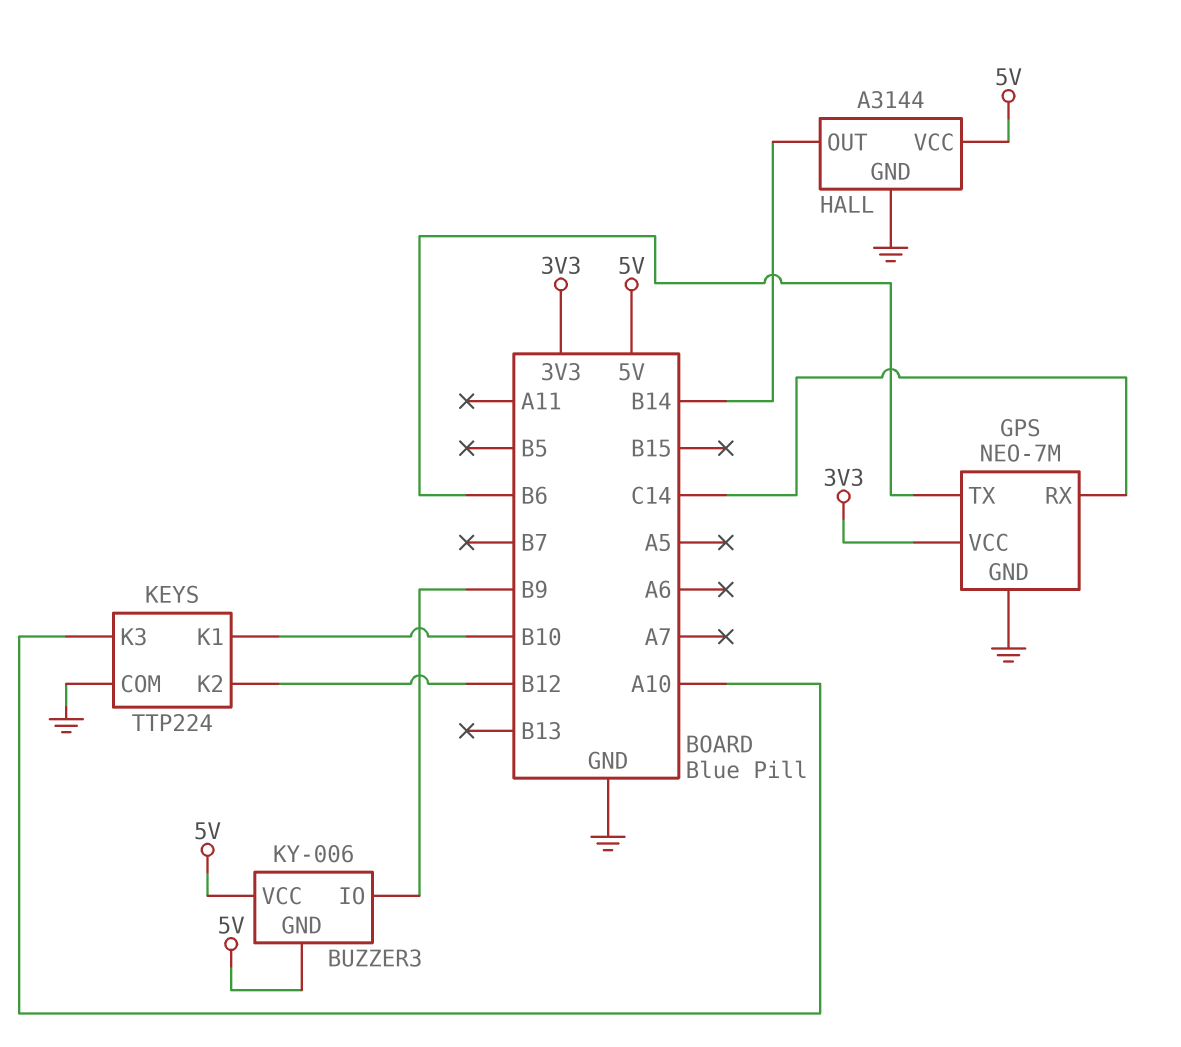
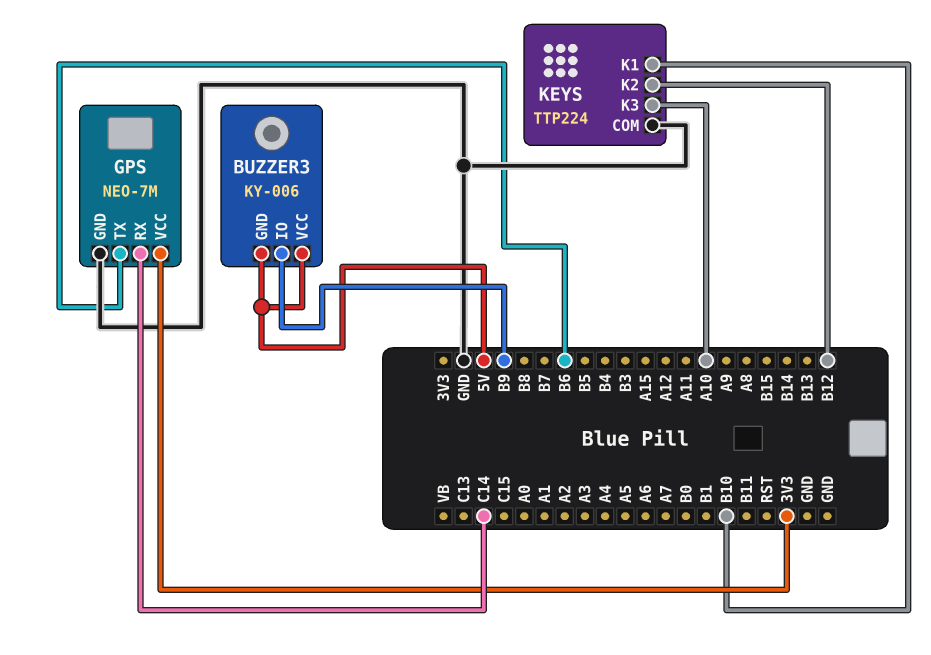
HALL: A3144 -> none
HALL pin GND: GND -> none
HALL pin OUT: B14 -> none
HALL pin VCC: 5V -> none

